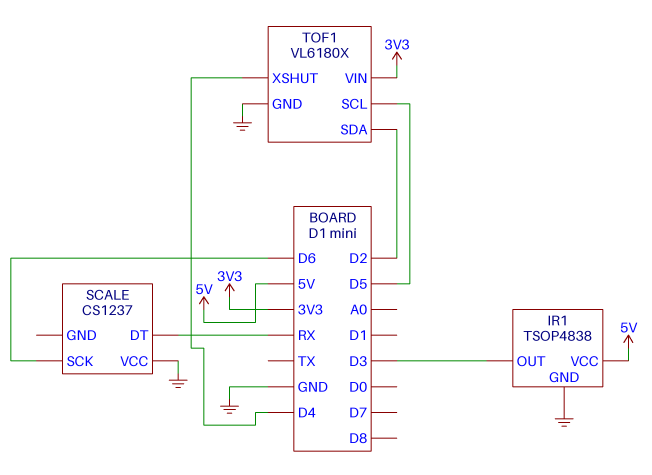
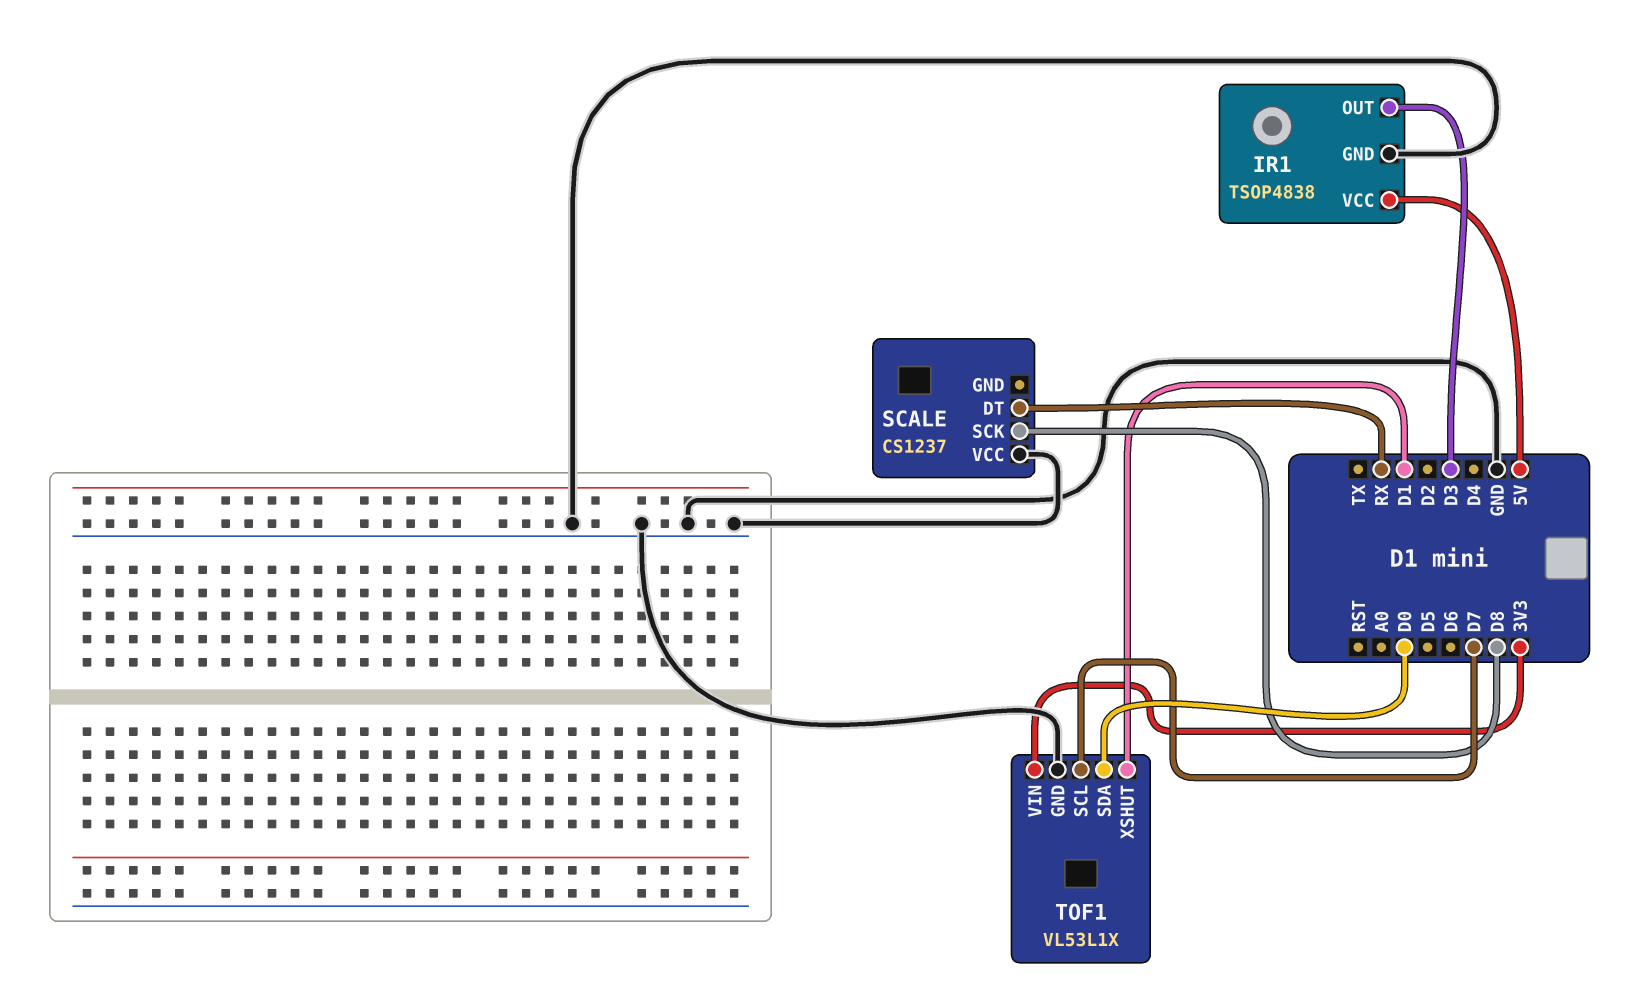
SCALE pin SCK: D6 -> D8
TOF1: VL6180X -> VL53L1X
TOF1 pin SCL: D5 -> D7
TOF1 pin SDA: D2 -> D0
TOF1 pin XSHUT: D4 -> D1

